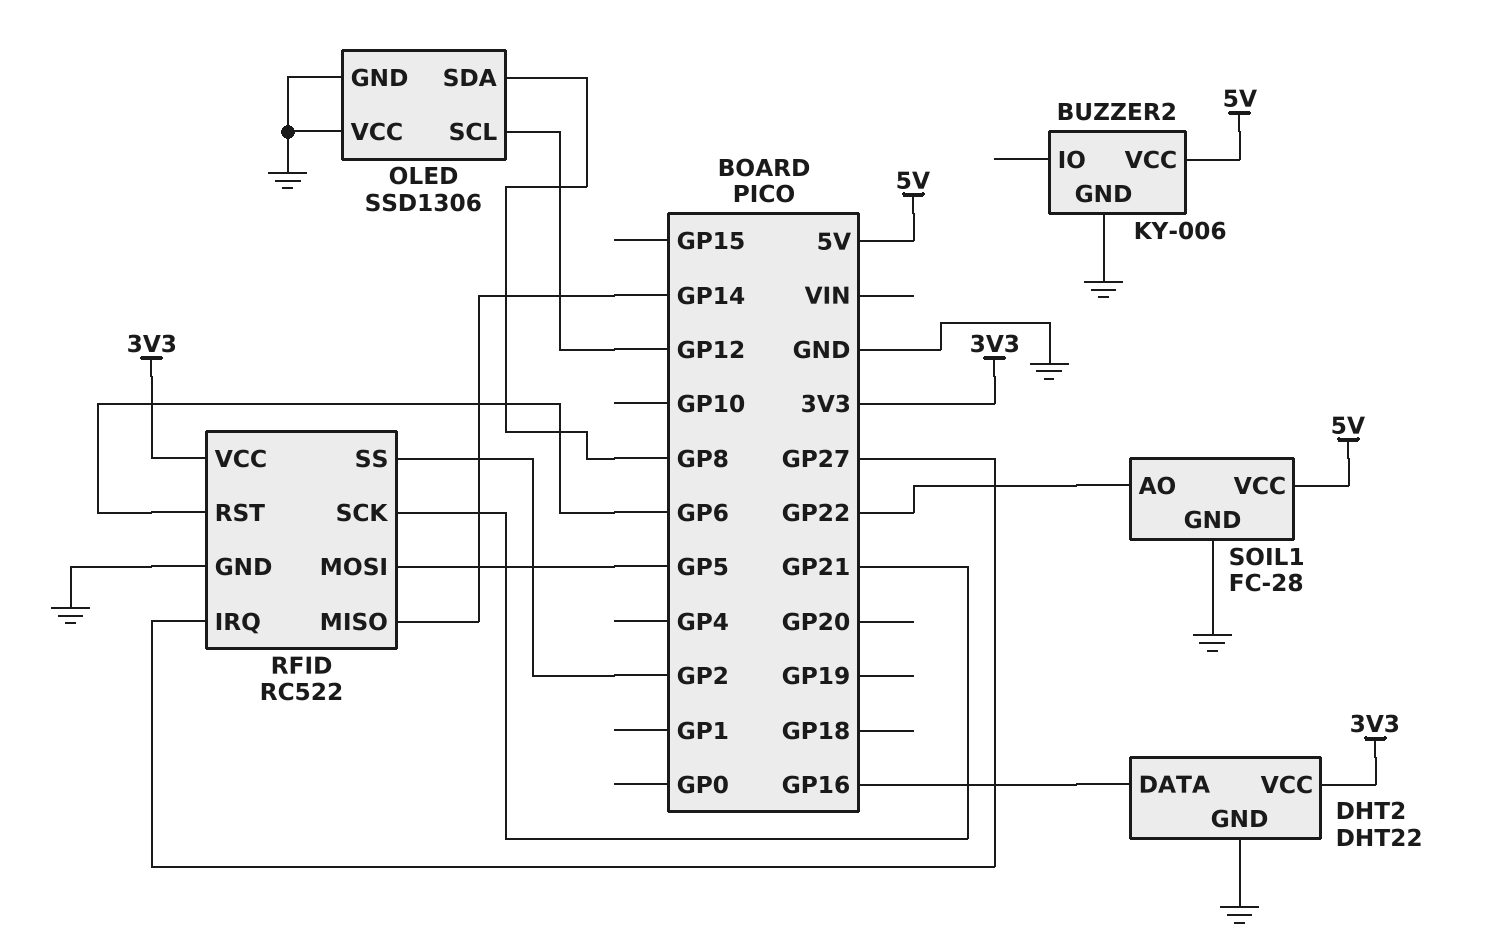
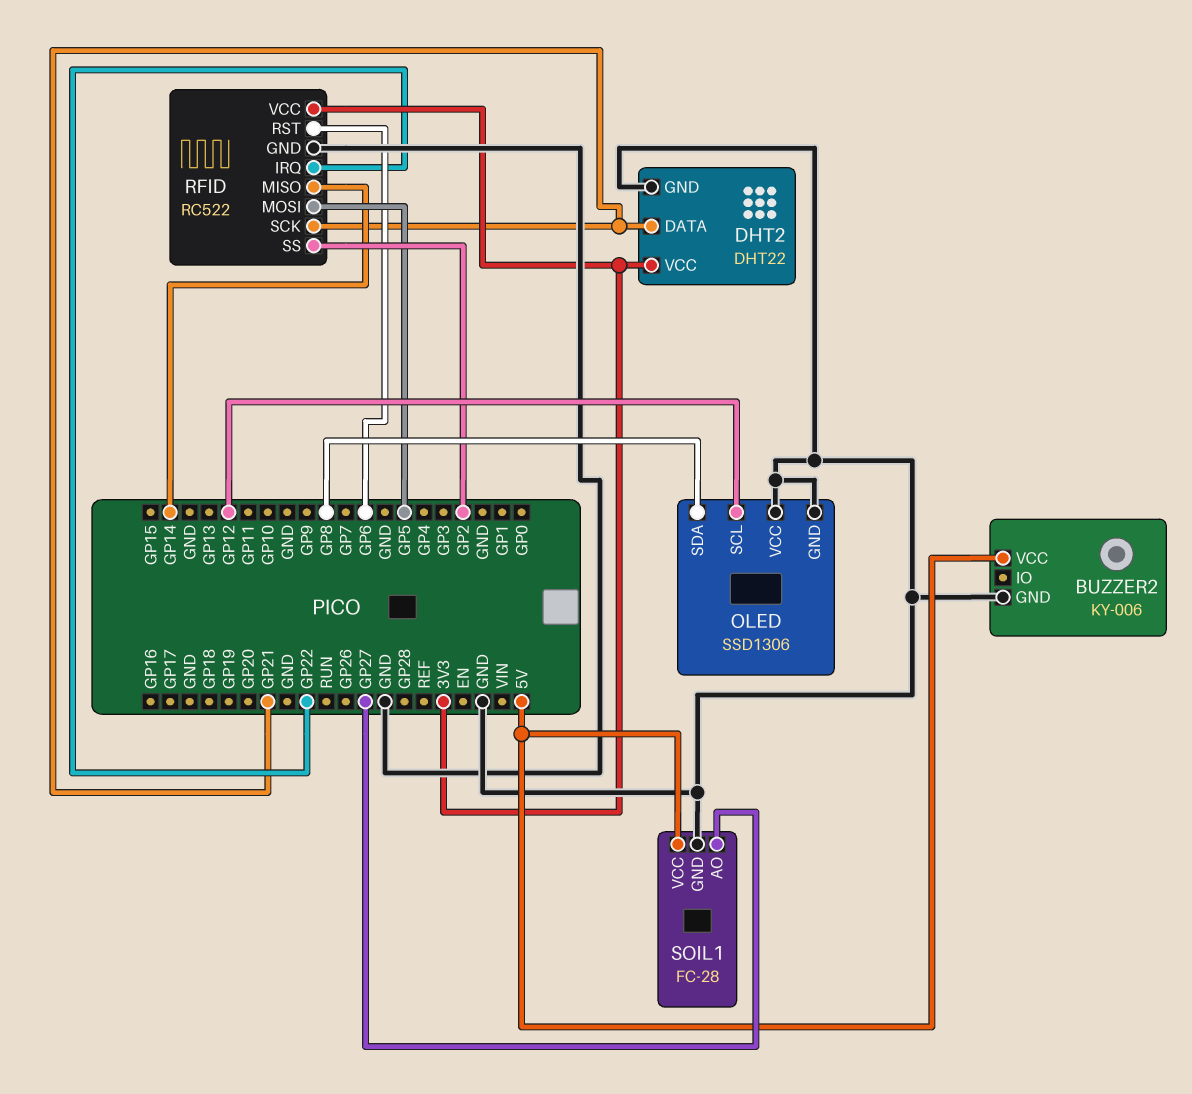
DHT2 pin DATA: GP16 -> GP21
RFID pin IRQ: GP27 -> GP22
SOIL1 pin AO: GP22 -> GP27

